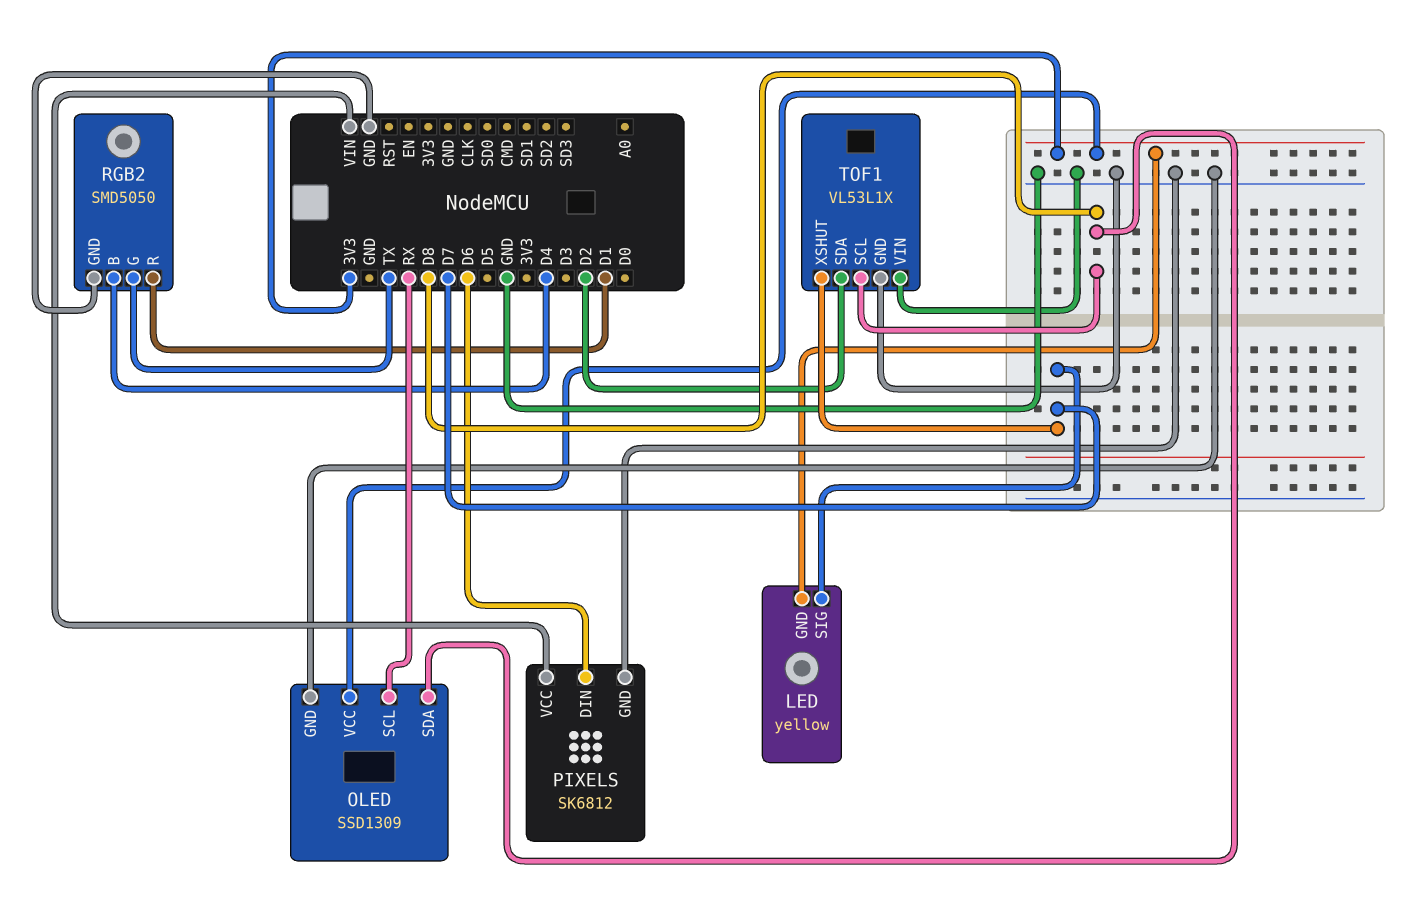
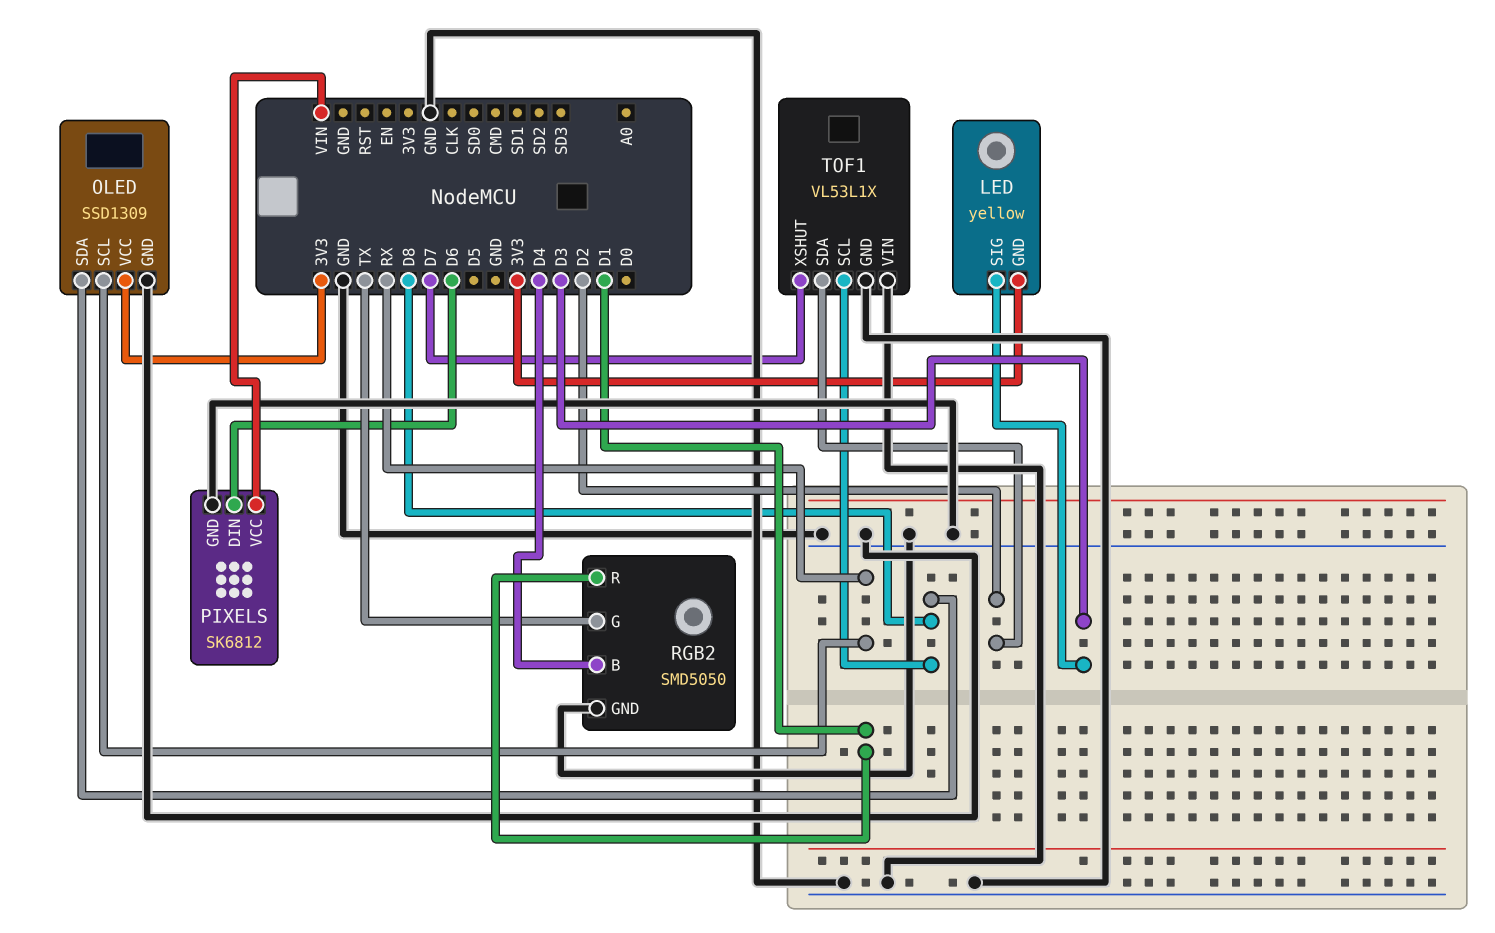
LED pin SIG: D7 -> D3

